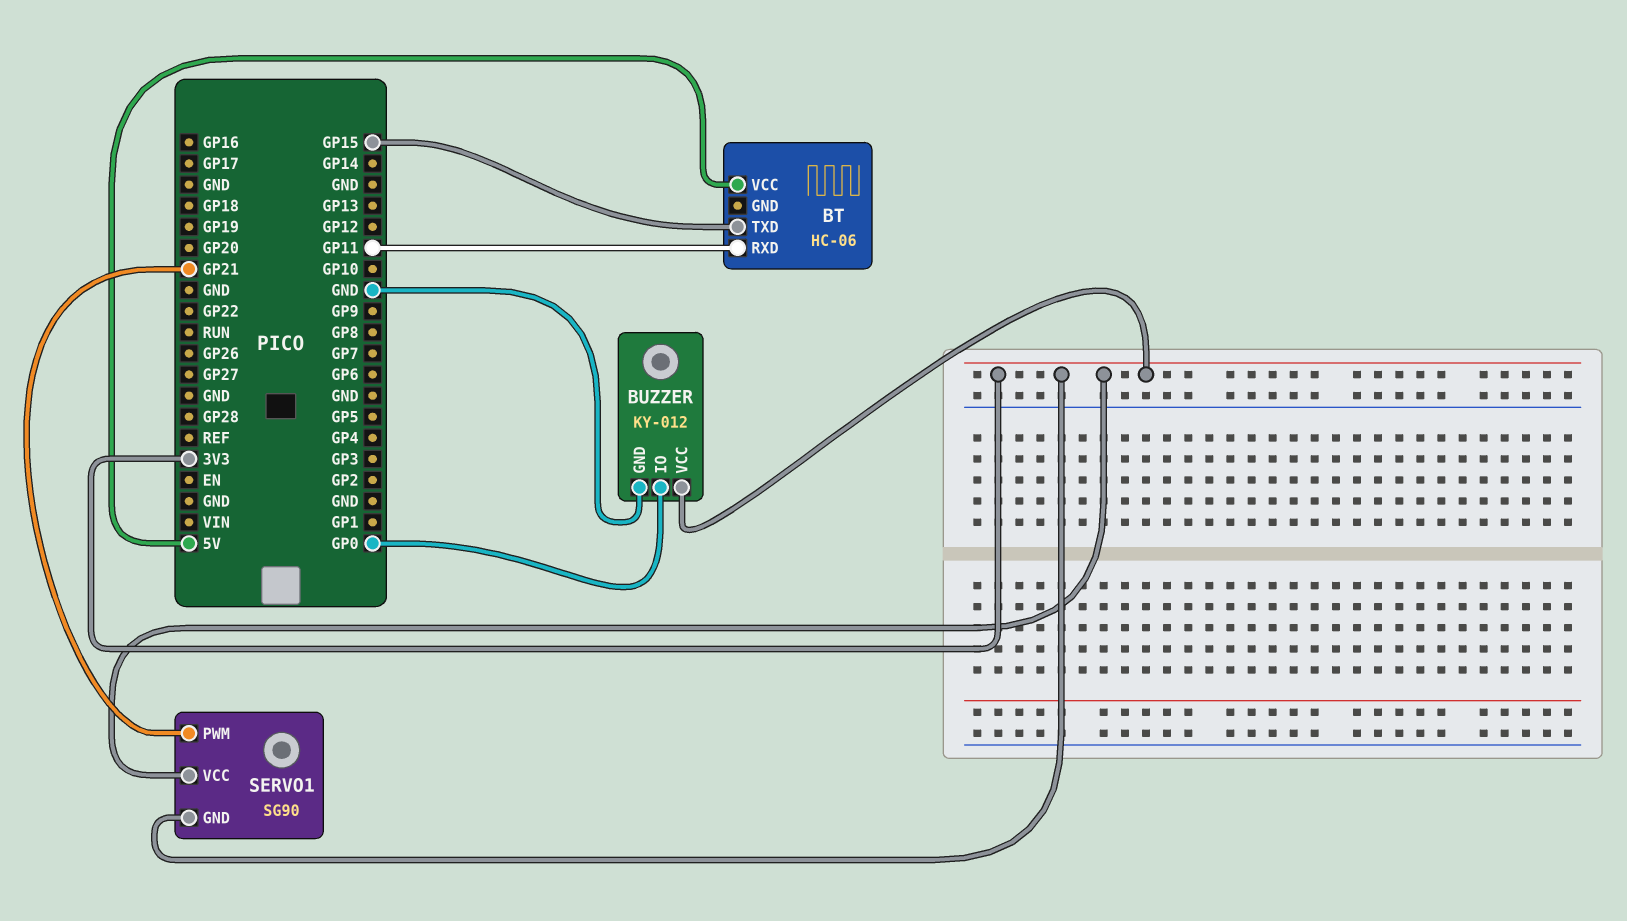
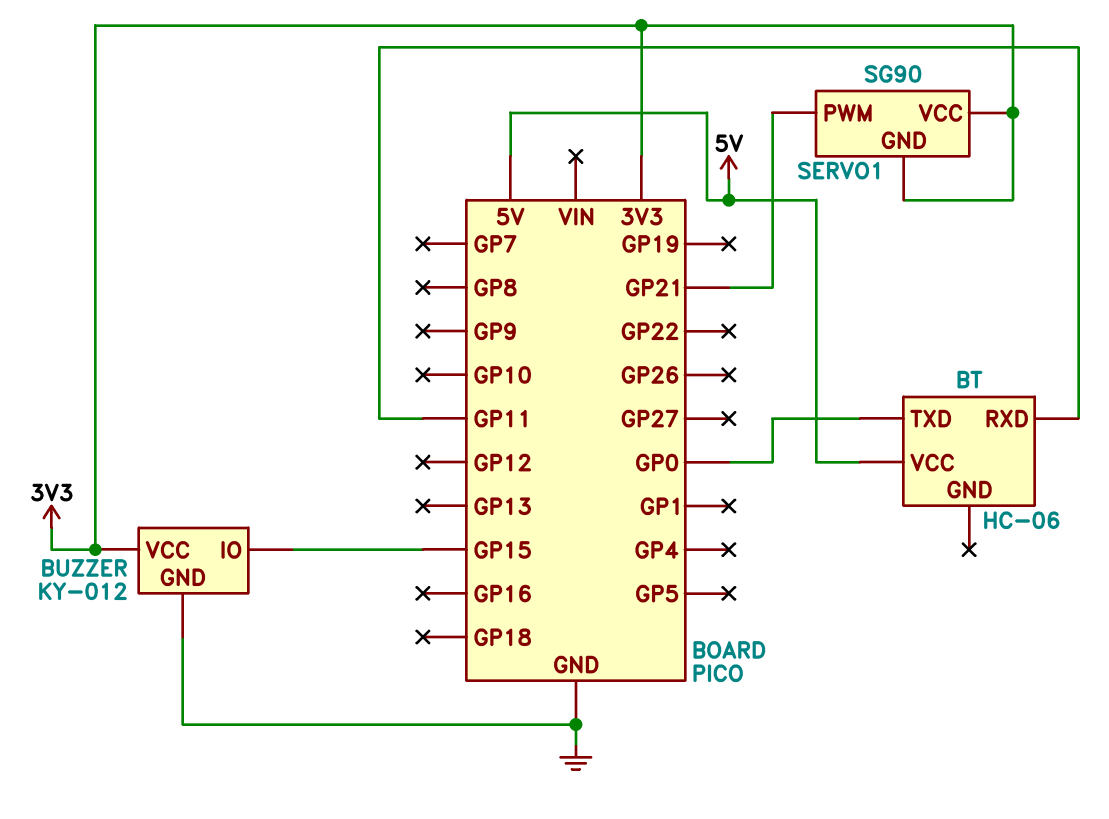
BT pin TXD: GP15 -> GP0
BUZZER pin IO: GP0 -> GP15

